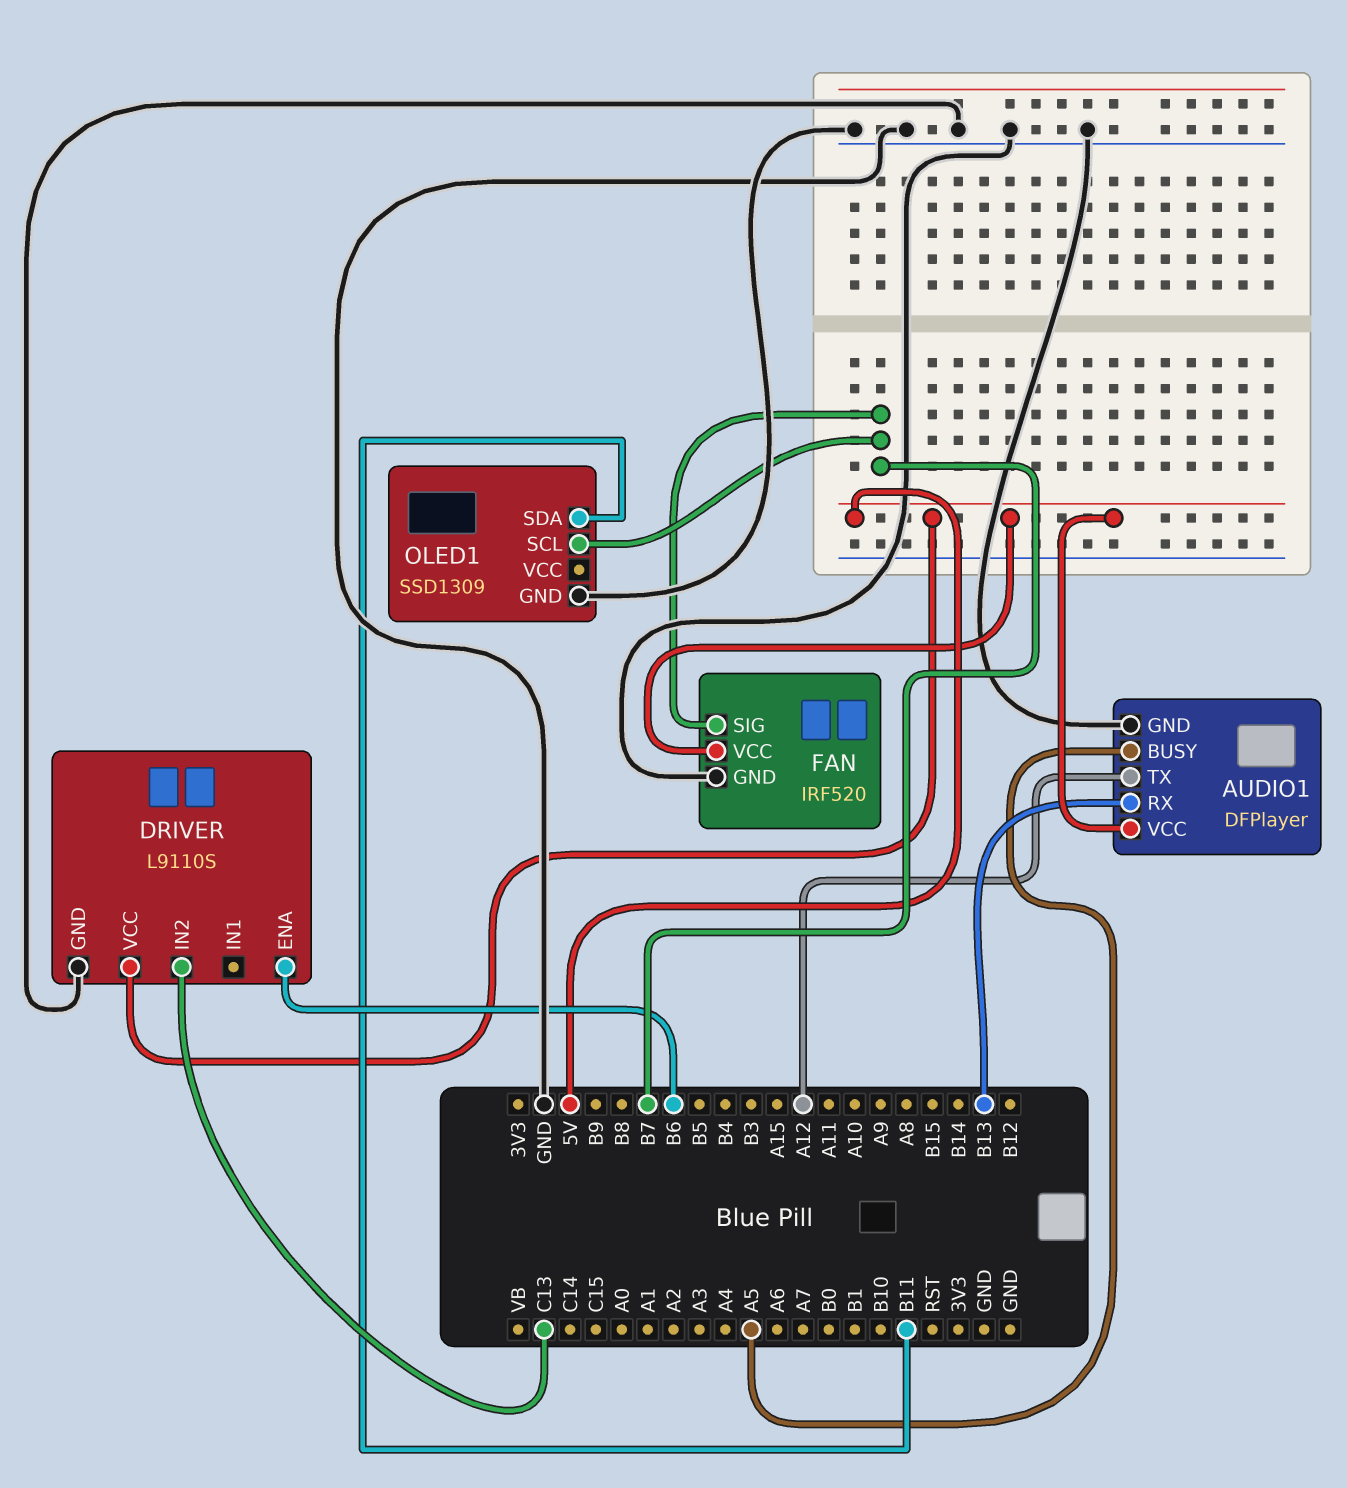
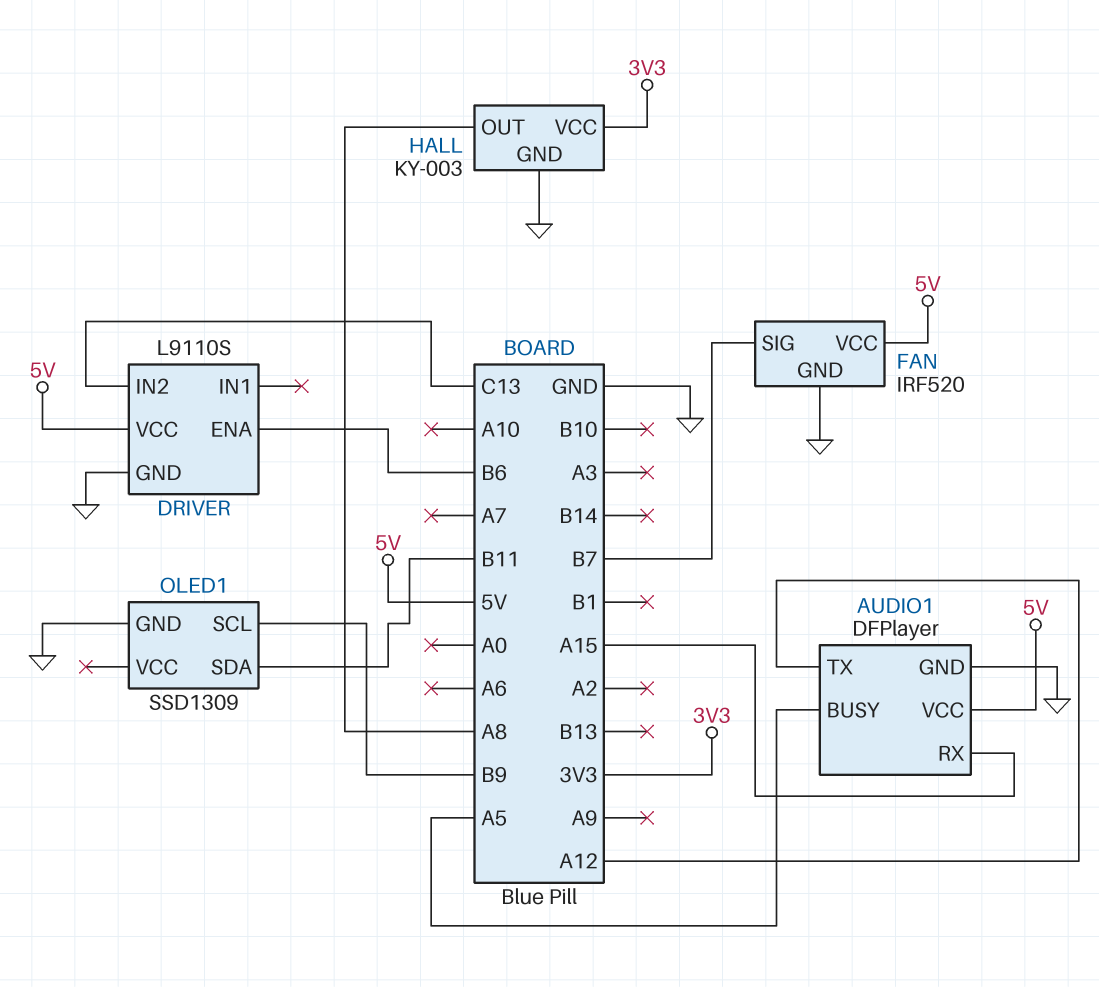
AUDIO1 pin RX: B13 -> A15
HALL: none -> KY-003
HALL pin GND: none -> GND
HALL pin OUT: none -> A8
HALL pin VCC: none -> 3V3
OLED1 pin SCL: B7 -> B9

